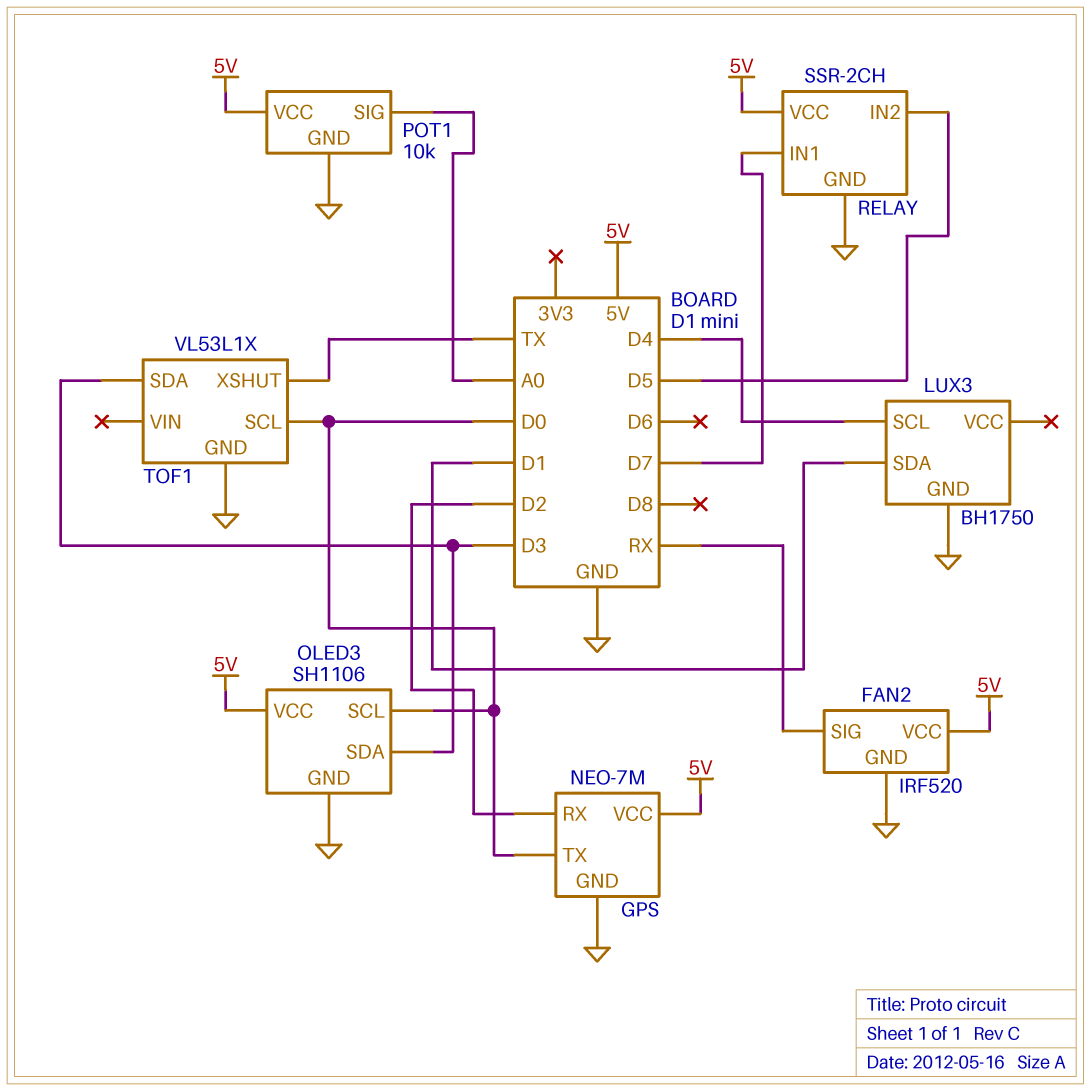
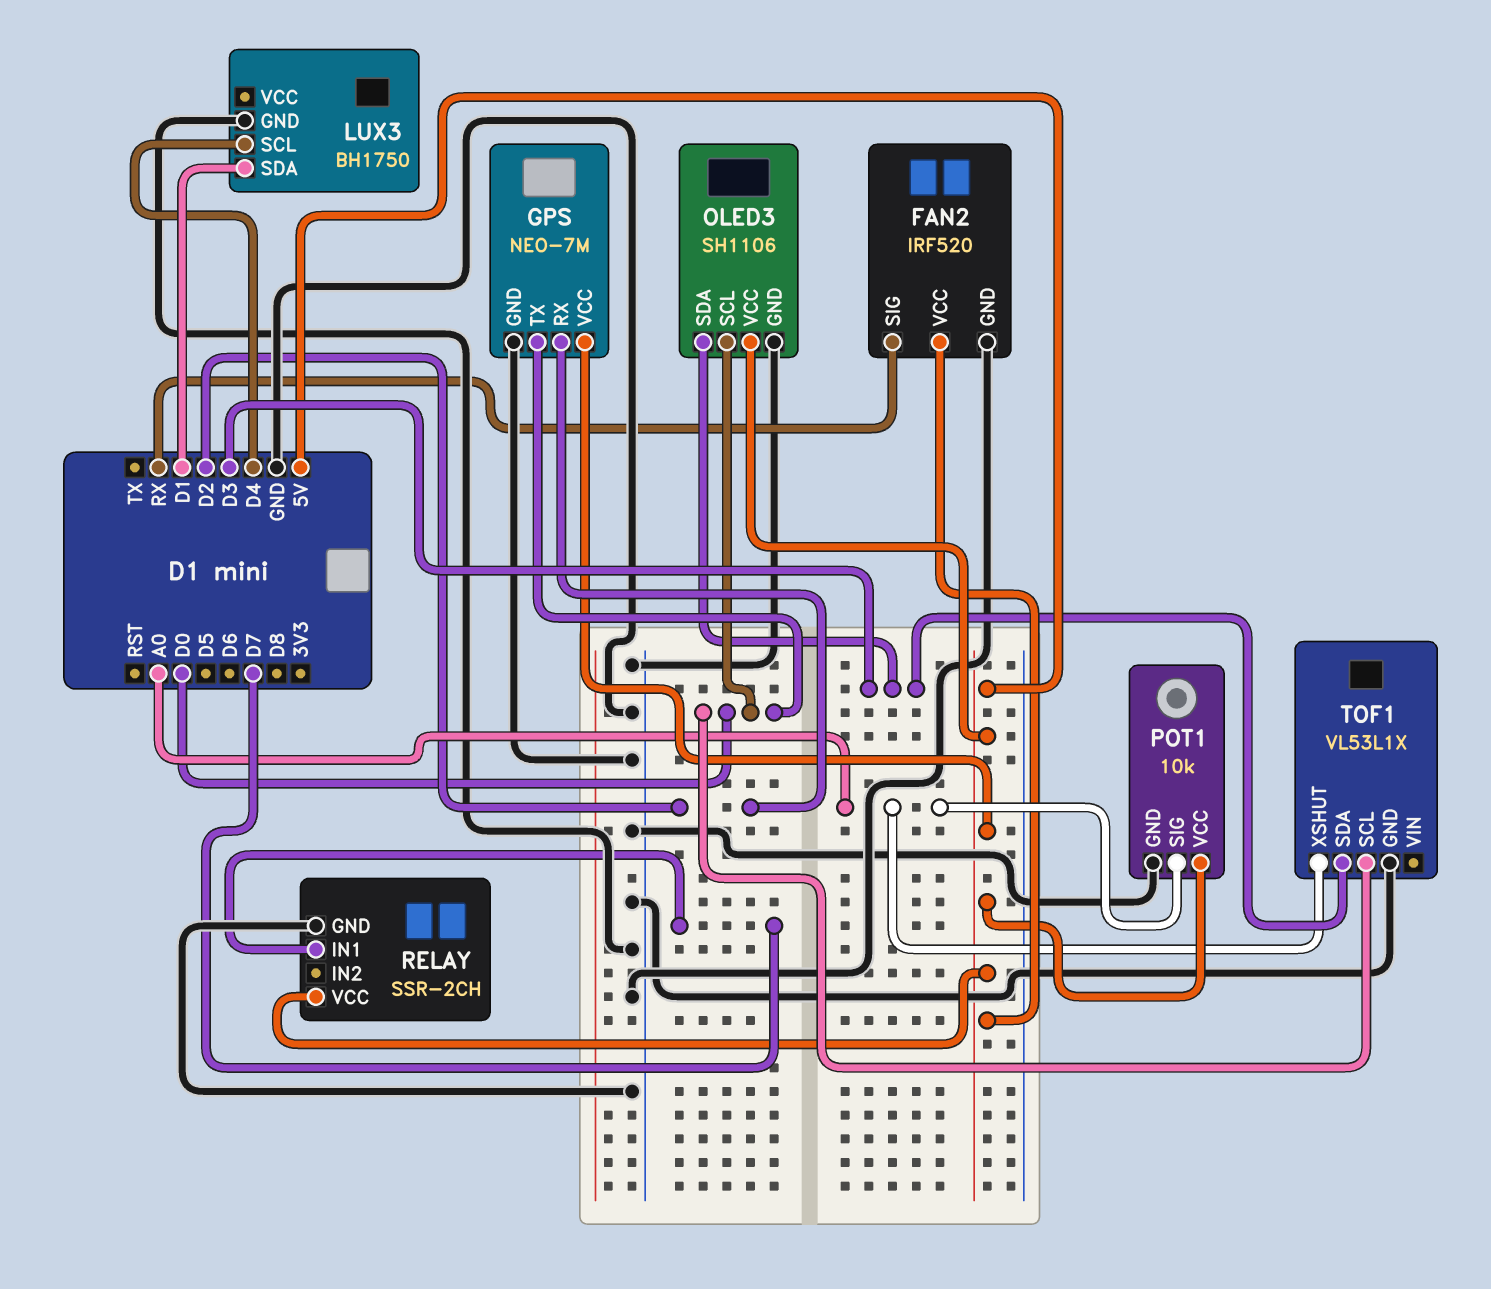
RELAY pin IN2: D5 -> none
TOF1 pin XSHUT: TX -> A0

